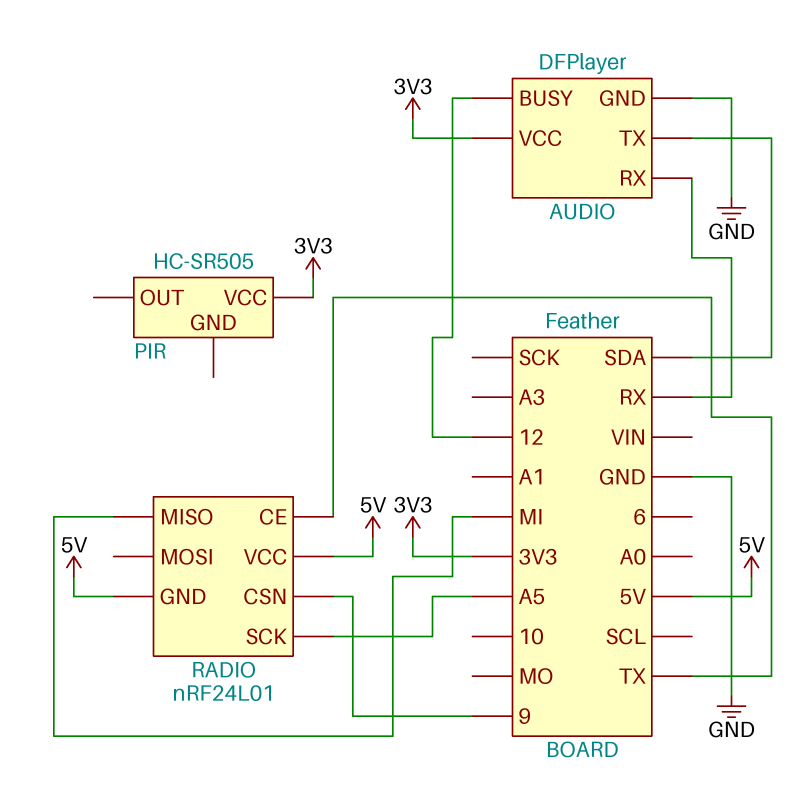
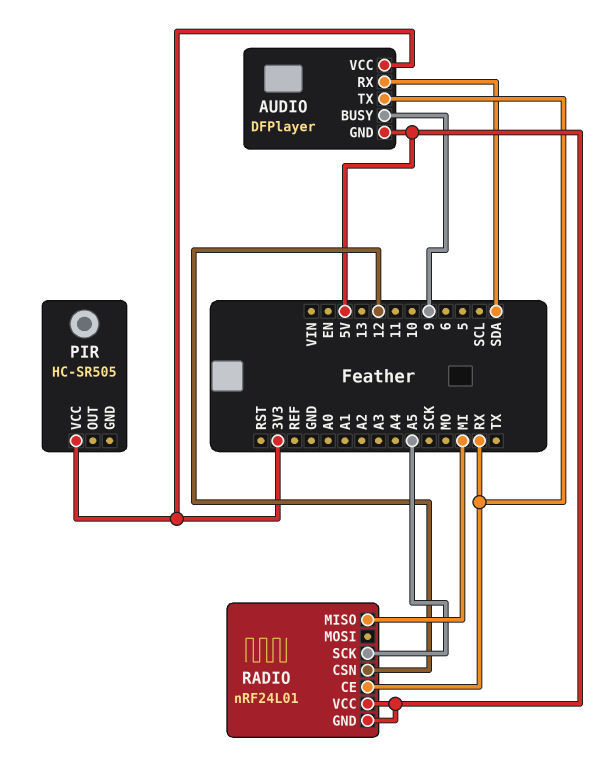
AUDIO pin BUSY: 12 -> 9
AUDIO pin GND: GND -> 5V
AUDIO pin RX: RX -> SDA
AUDIO pin TX: SDA -> RX
RADIO pin CE: TX -> RX
RADIO pin CSN: 9 -> 12

